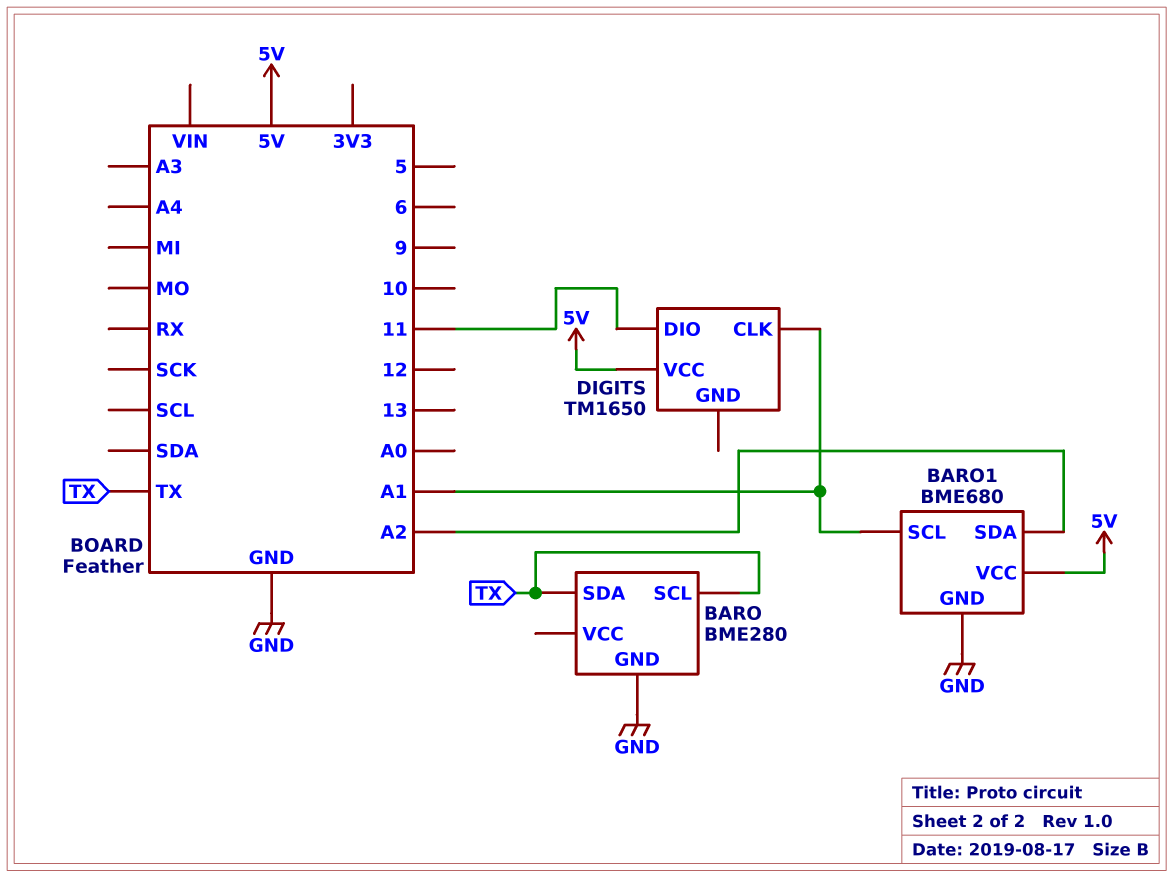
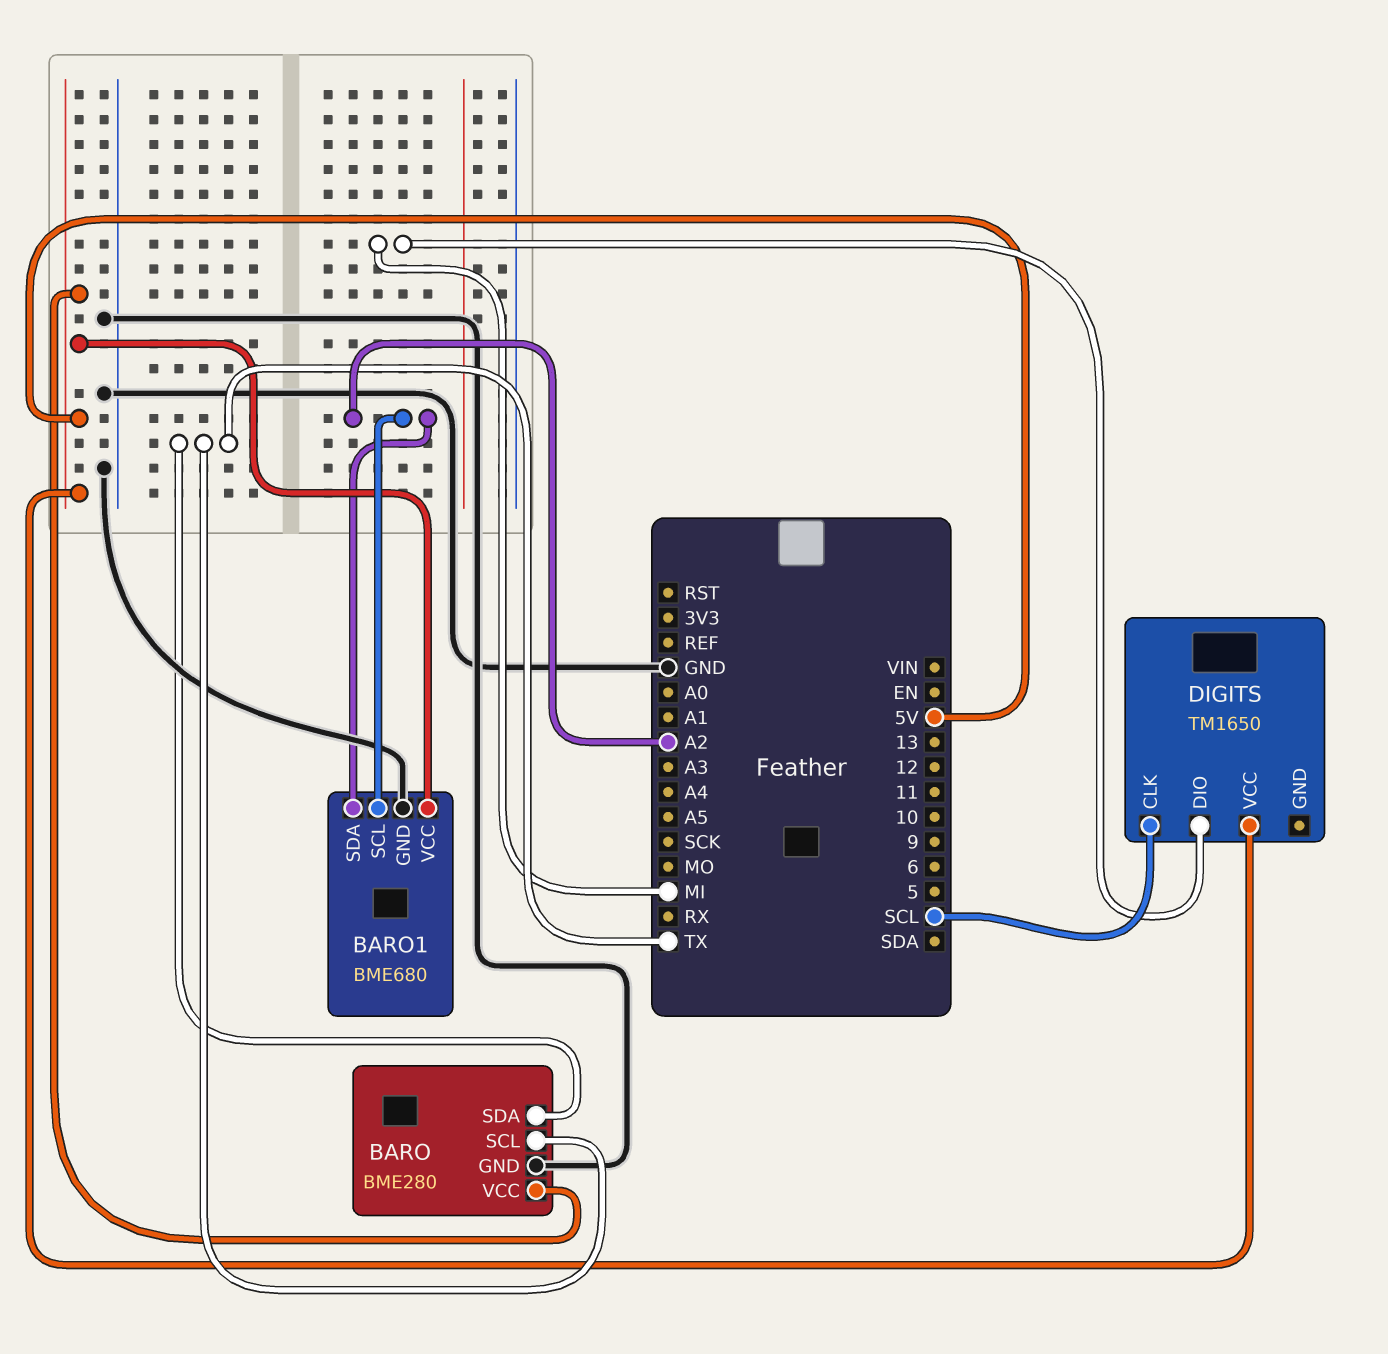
BARO pin VCC: none -> 5V
BARO1 pin SCL: A1 -> A2
DIGITS pin CLK: A1 -> SCL
DIGITS pin DIO: 11 -> MI

